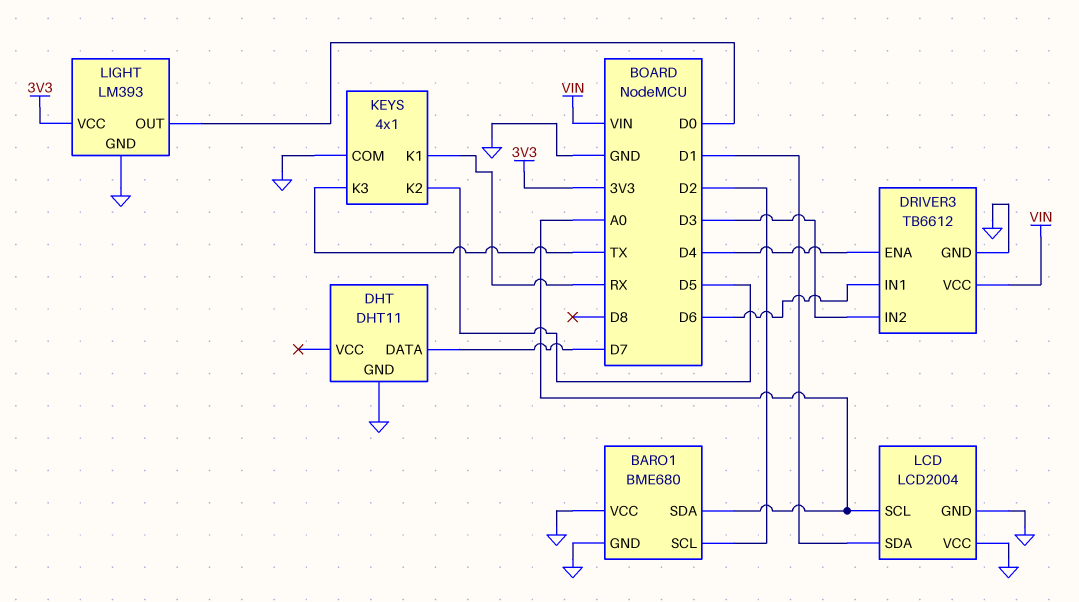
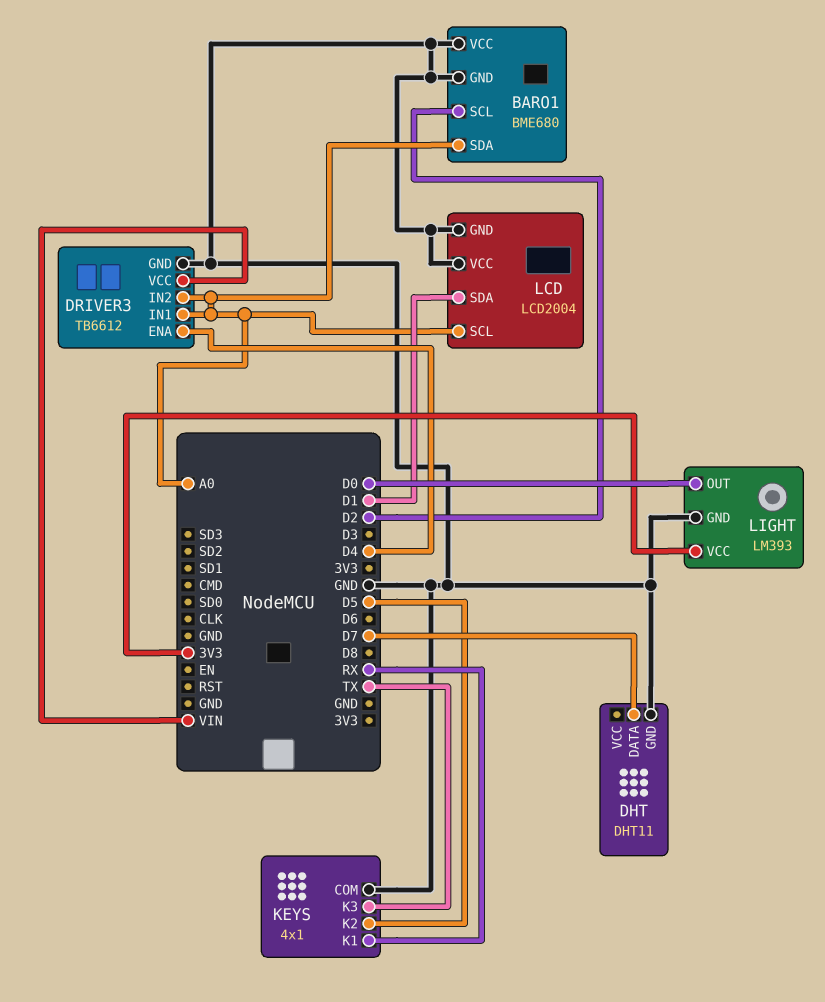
DRIVER3 pin IN1: D6 -> A0
DRIVER3 pin IN2: D3 -> A0

